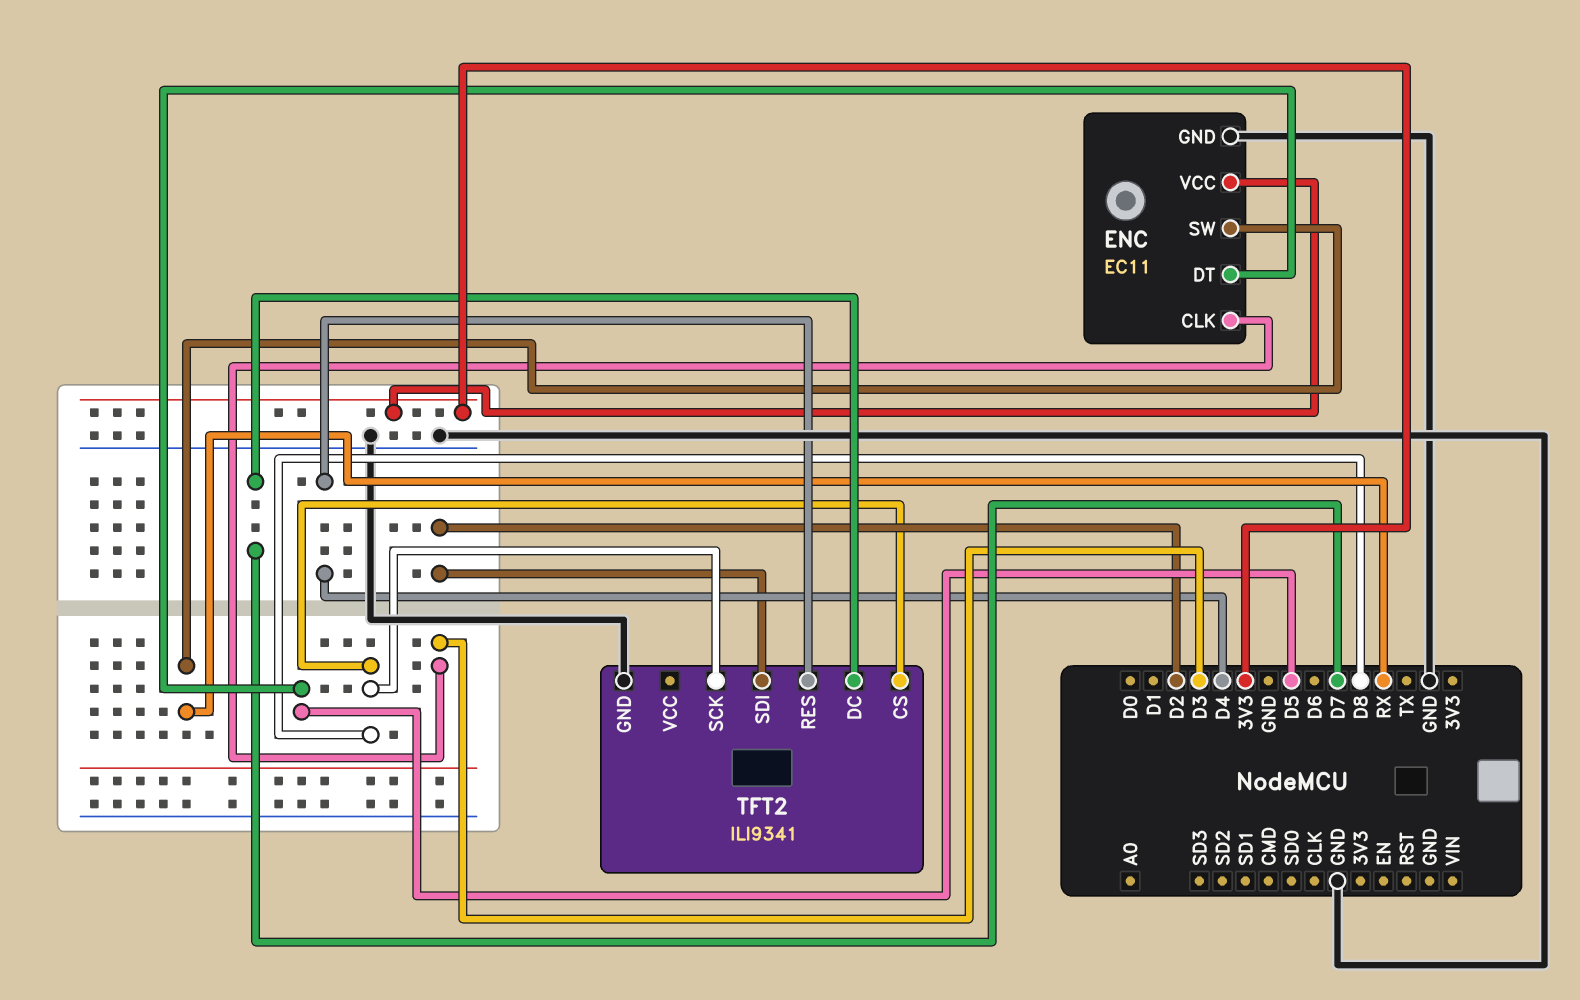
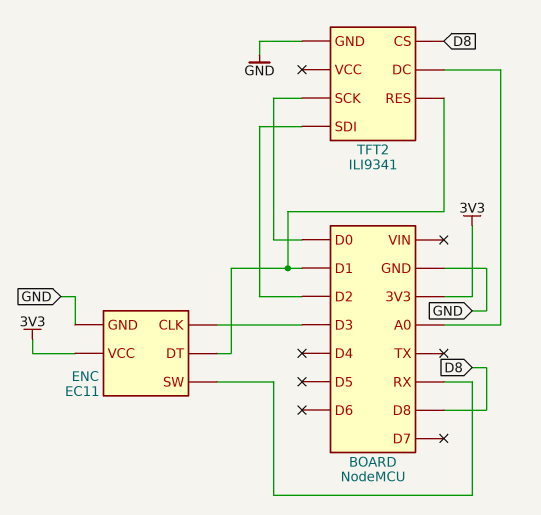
ENC pin DT: D5 -> D1
TFT2 pin DC: D7 -> A0
TFT2 pin RES: D4 -> D1
TFT2 pin SCK: D8 -> D0

